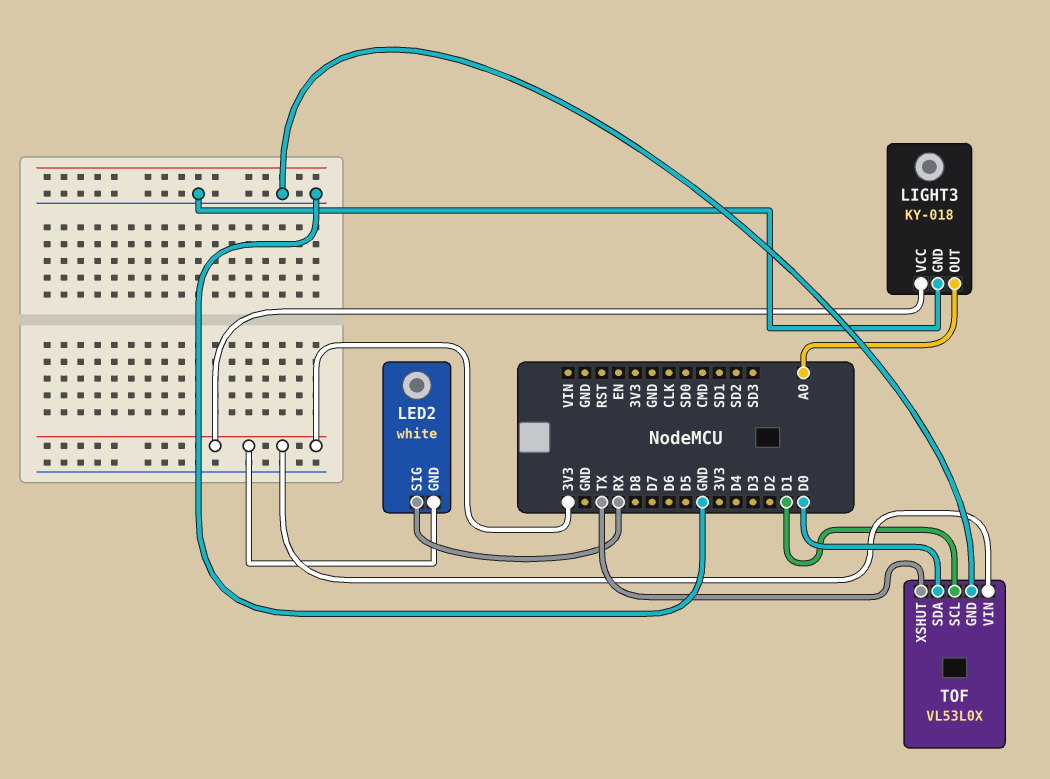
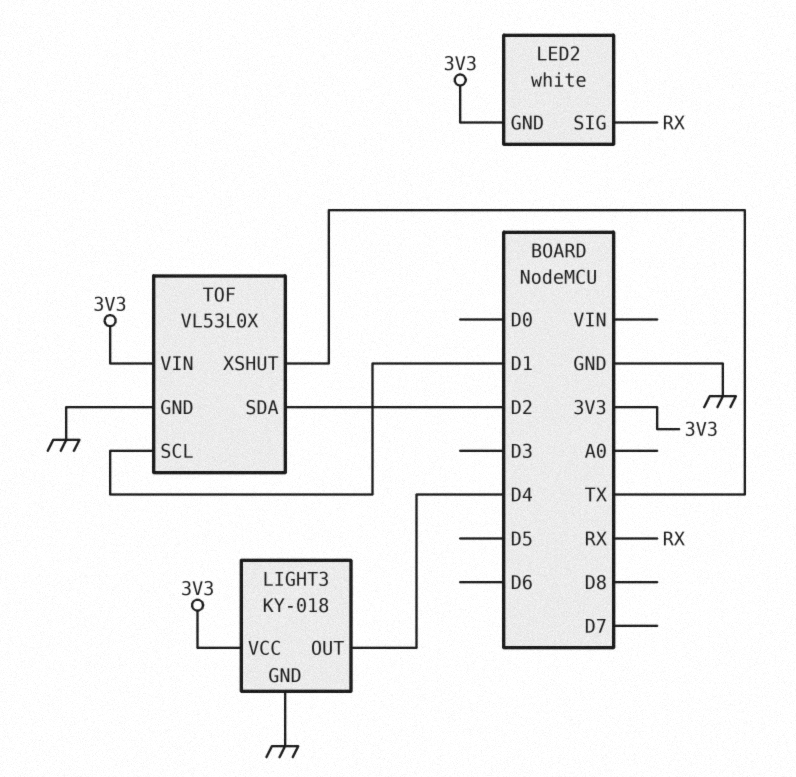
LIGHT3 pin OUT: A0 -> D4
TOF pin SDA: D0 -> D2

